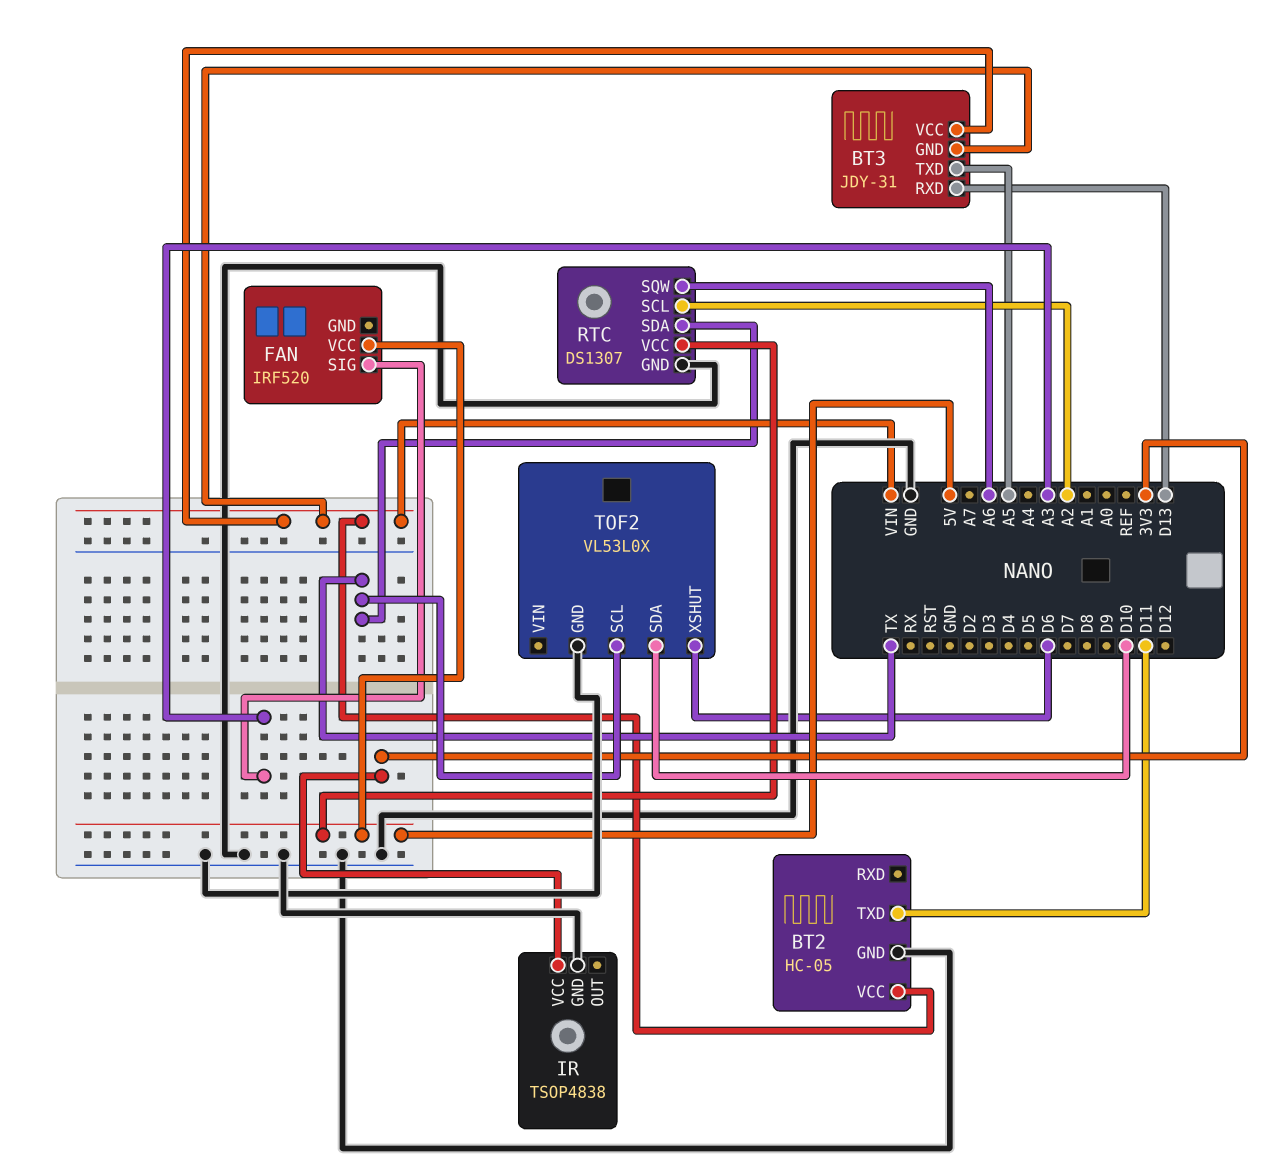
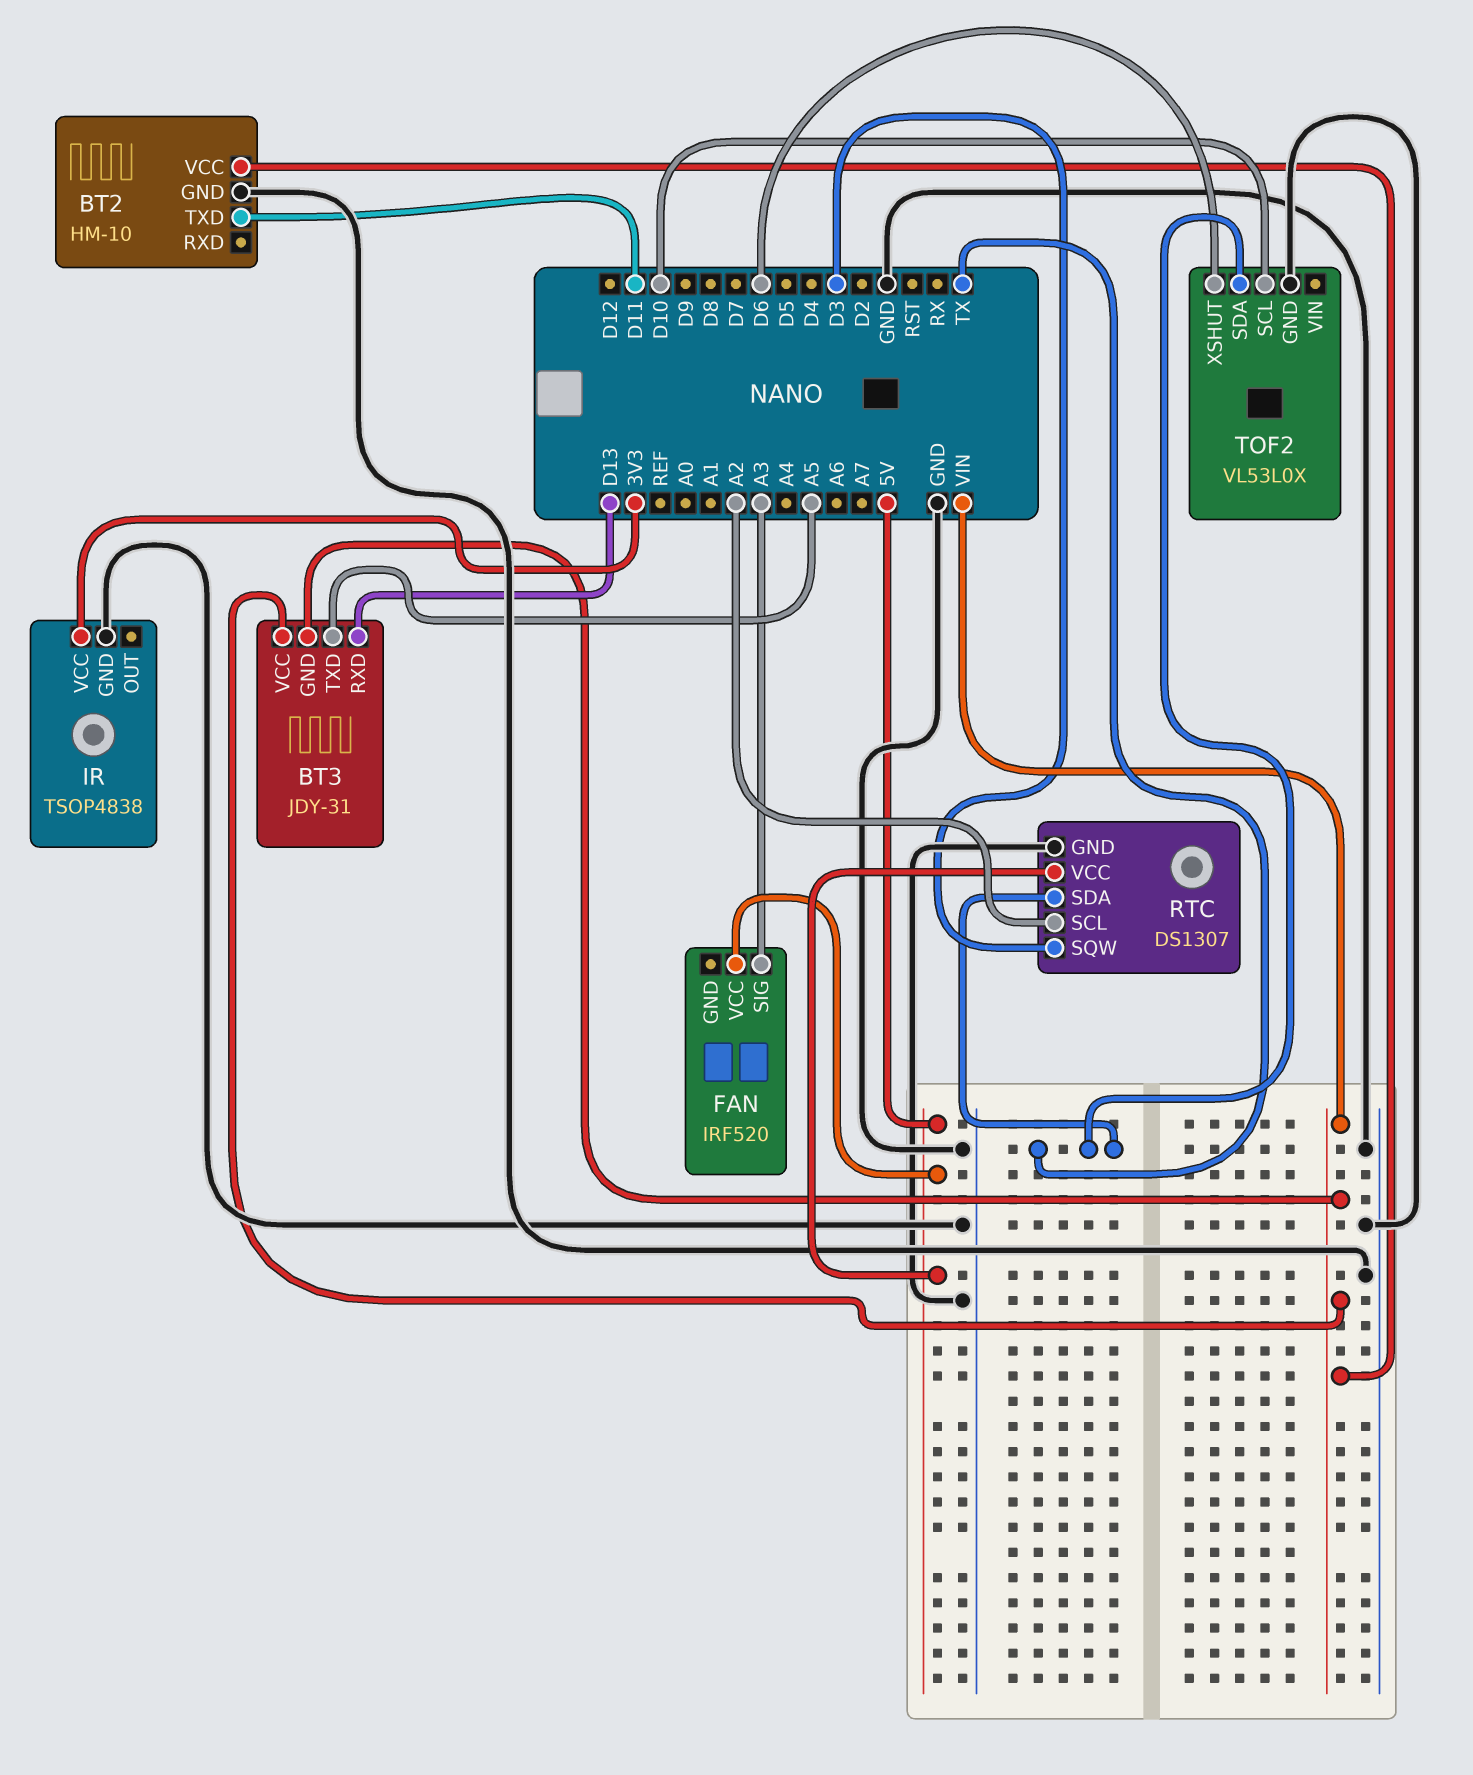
BT2: HC-05 -> HM-10
RTC pin SQW: A6 -> D3
TOF2 pin SCL: TX -> D10
TOF2 pin SDA: D10 -> TX

